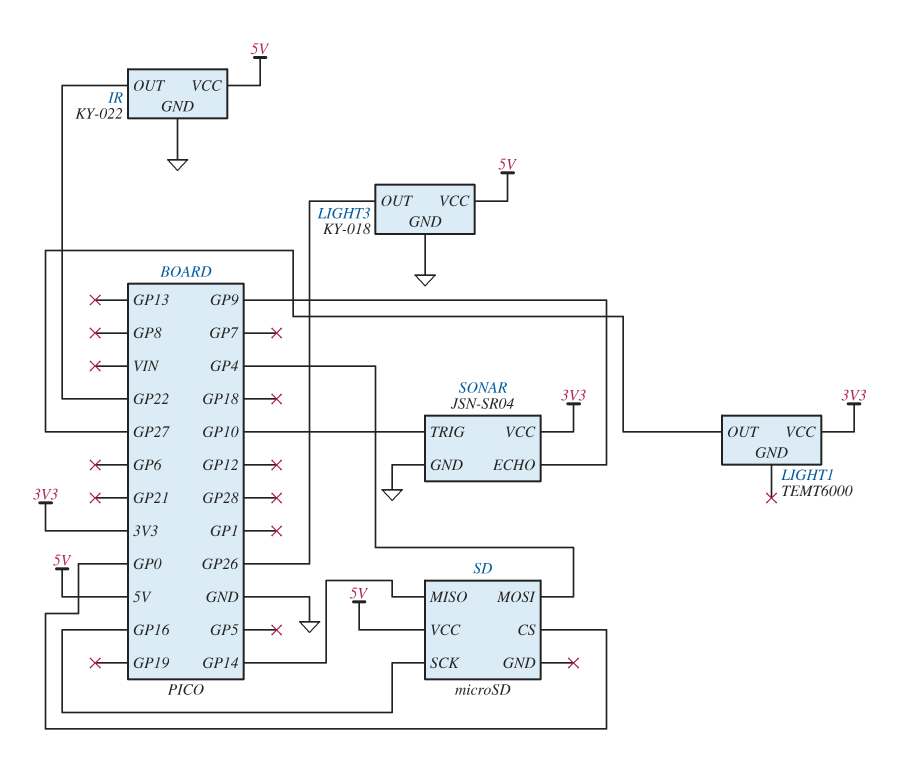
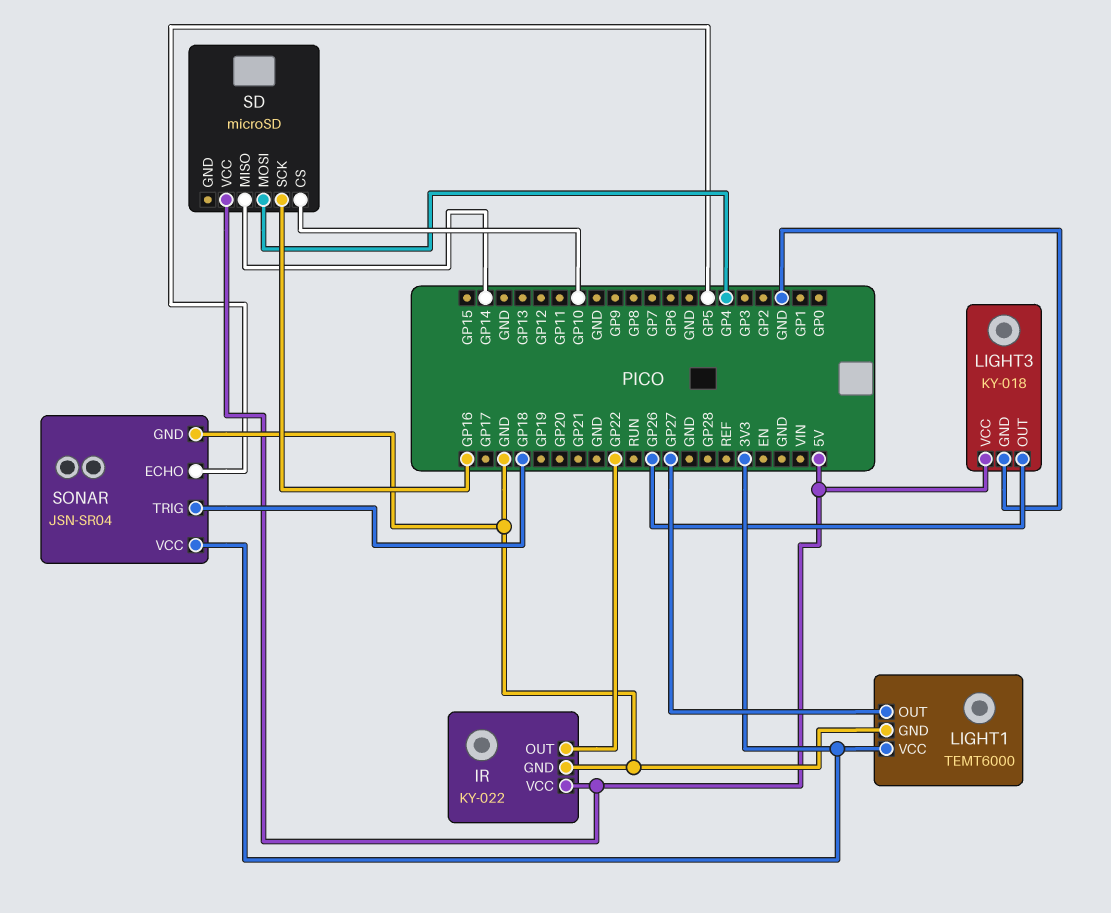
LIGHT1 pin GND: none -> GND
SD pin CS: GP0 -> GP10
SONAR pin ECHO: GP9 -> GP5
SONAR pin TRIG: GP10 -> GP18

